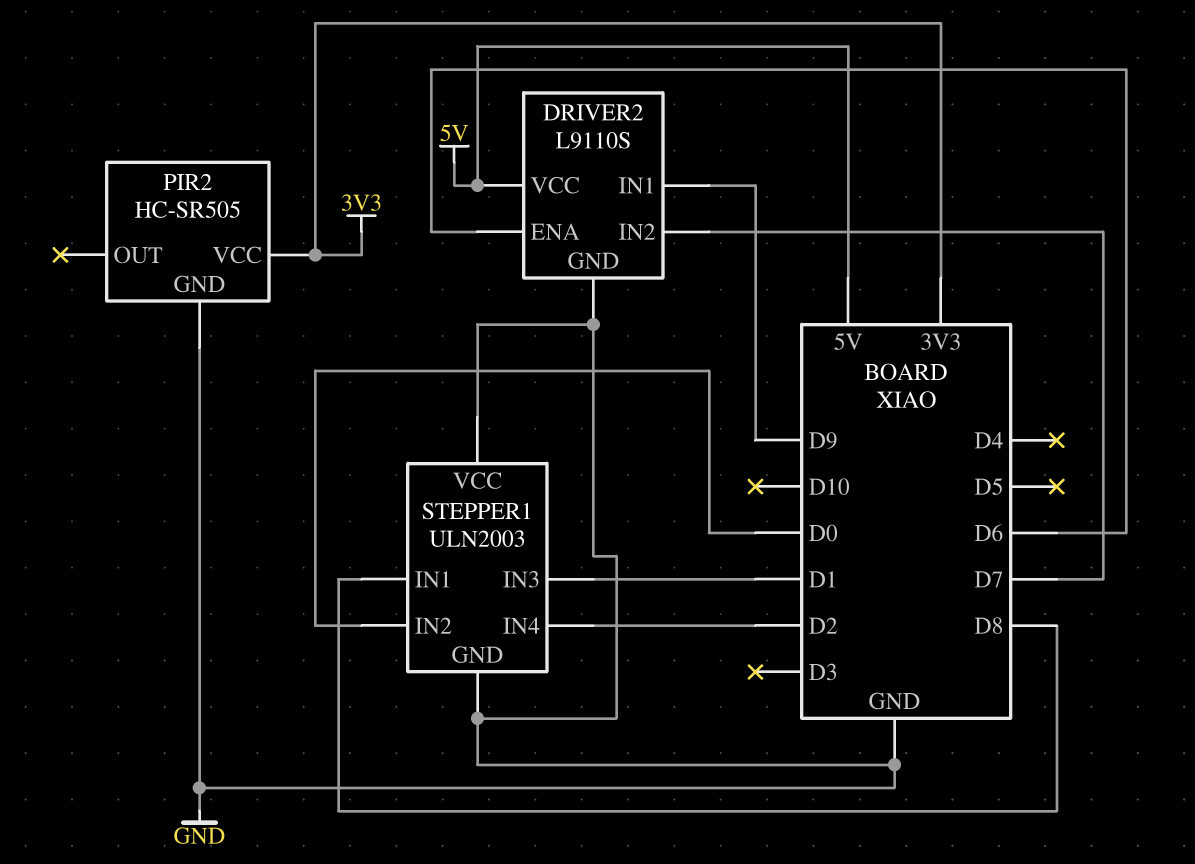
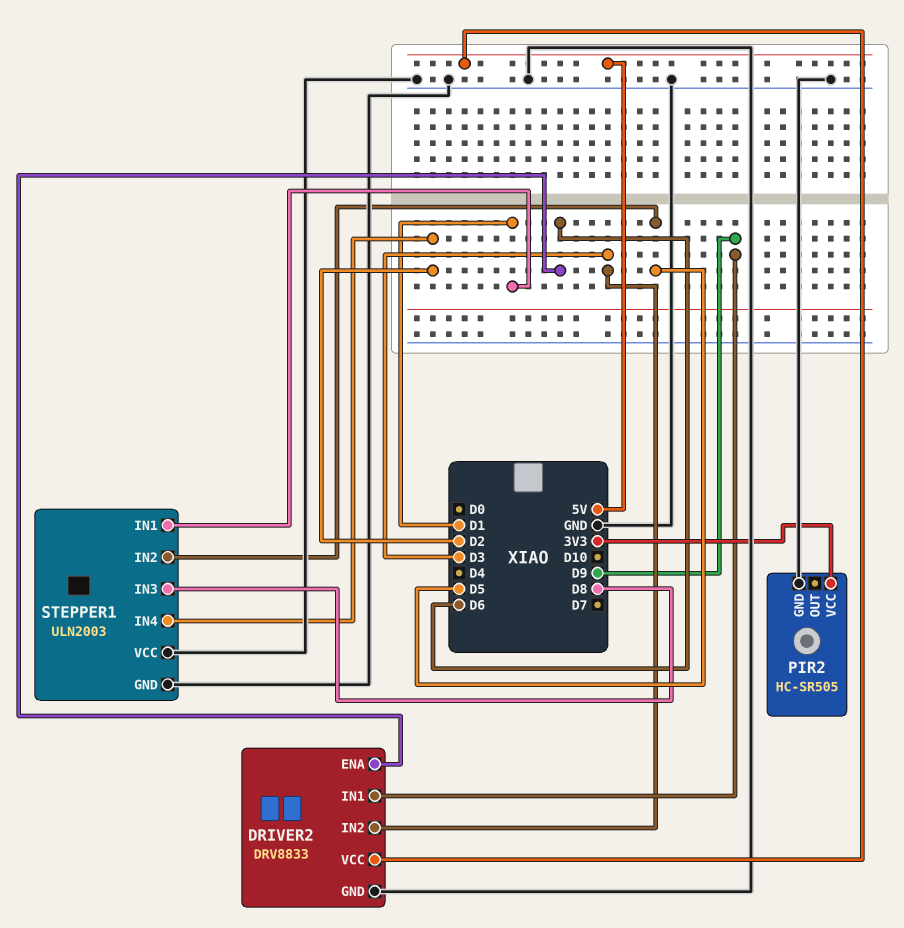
DRIVER2: L9110S -> DRV8833
DRIVER2 pin IN2: D7 -> D3
STEPPER1 pin IN1: D8 -> D1
STEPPER1 pin IN2: D0 -> D5
STEPPER1 pin IN3: D1 -> D8

